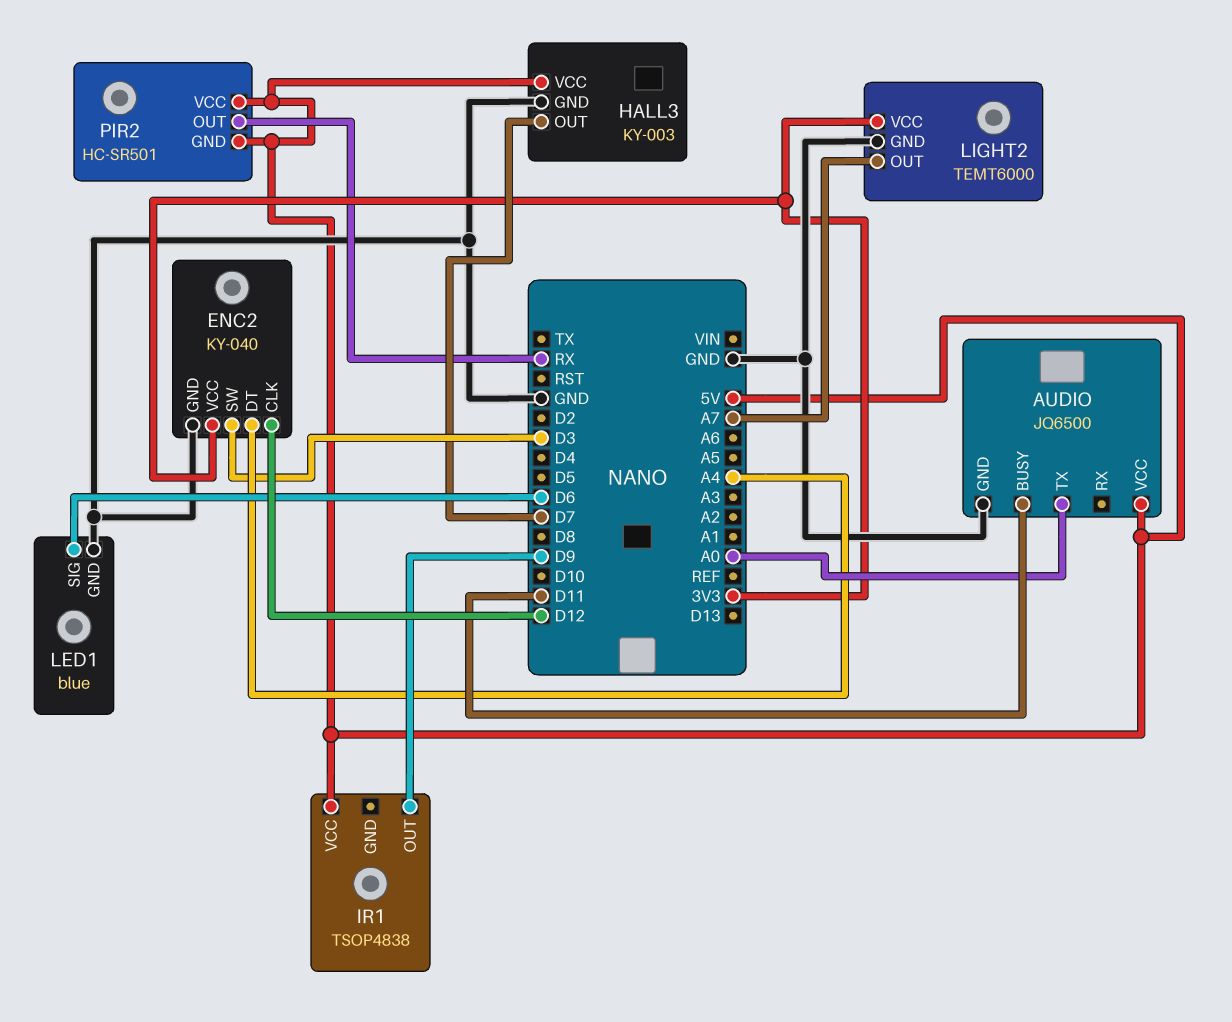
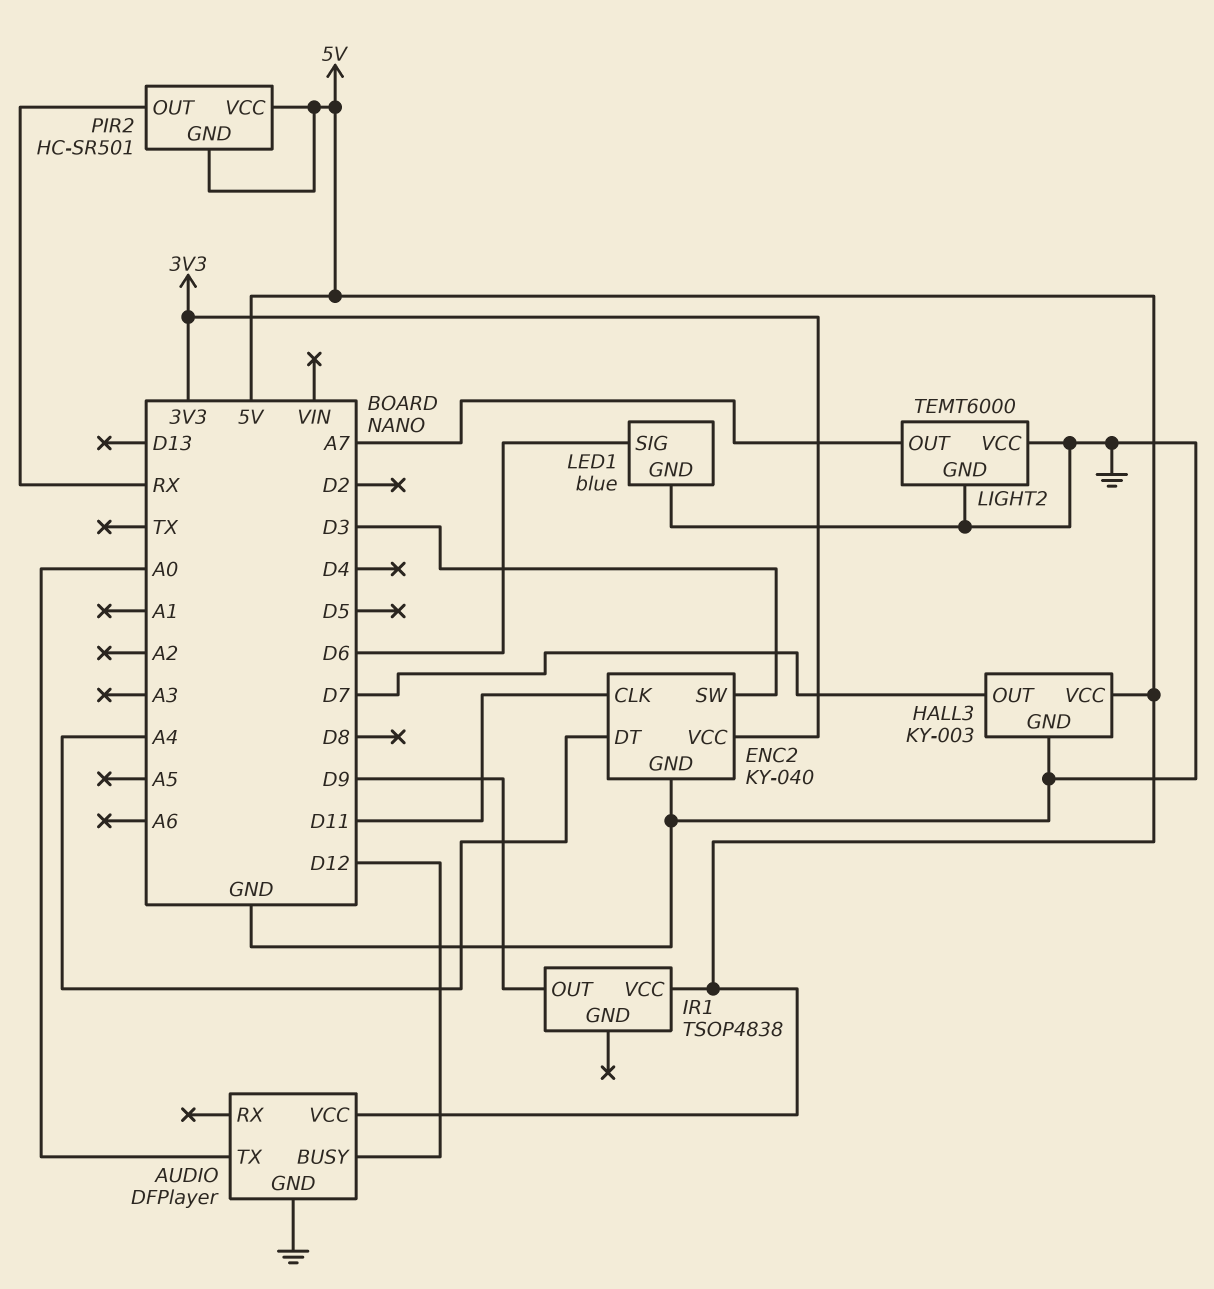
AUDIO: JQ6500 -> DFPlayer
AUDIO pin BUSY: D11 -> D12
ENC2 pin CLK: D12 -> D11
LIGHT2 pin VCC: 3V3 -> GND

